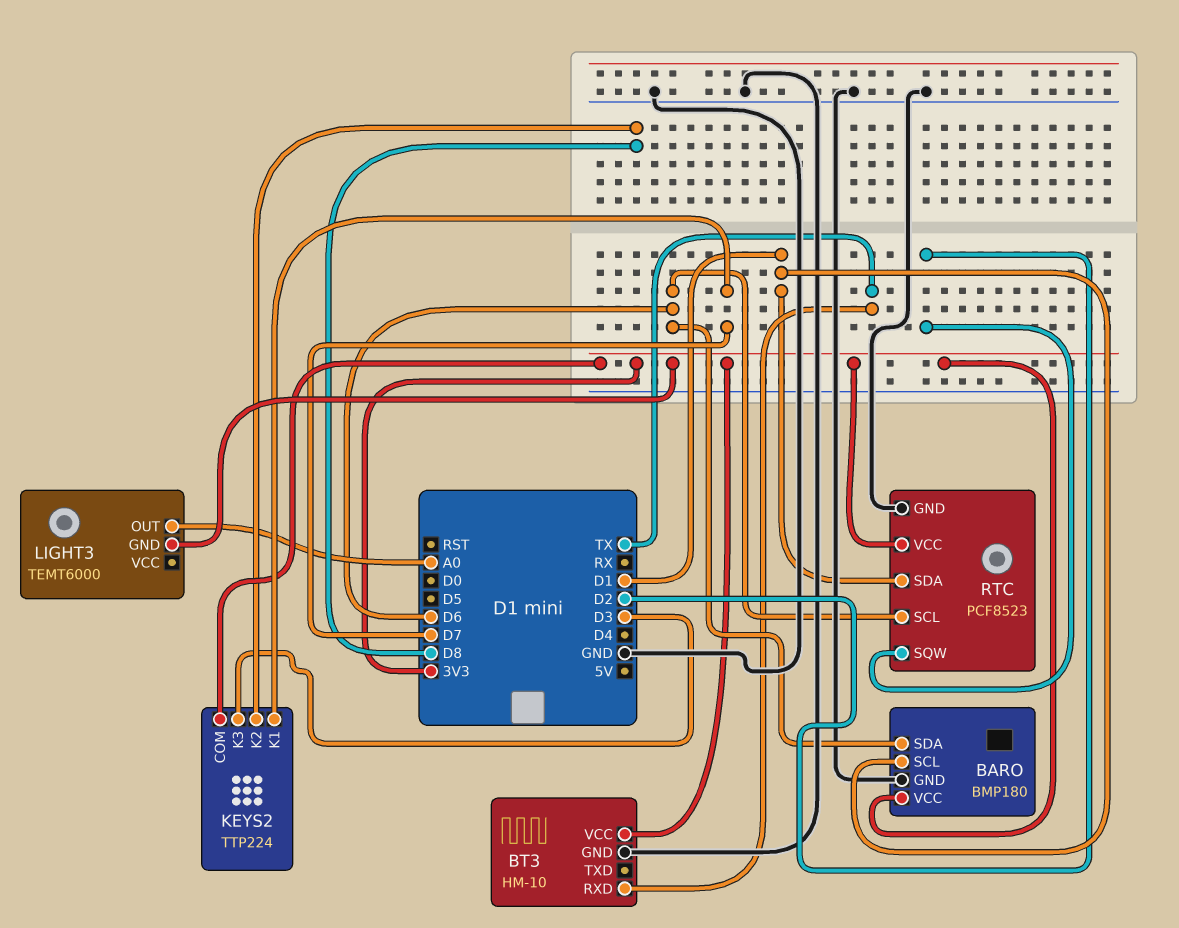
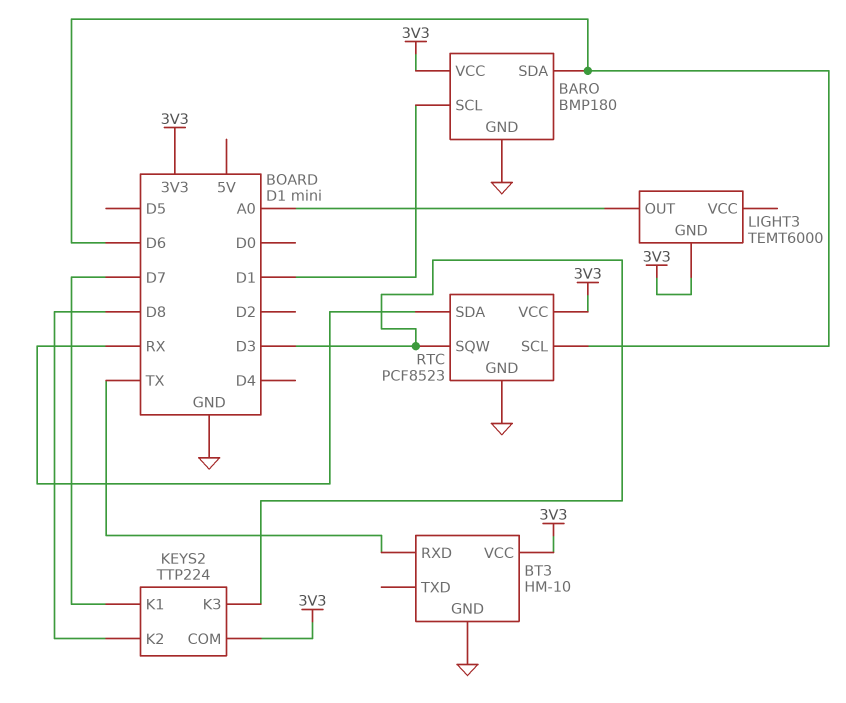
RTC pin SDA: D1 -> RX
RTC pin SQW: D2 -> D3

